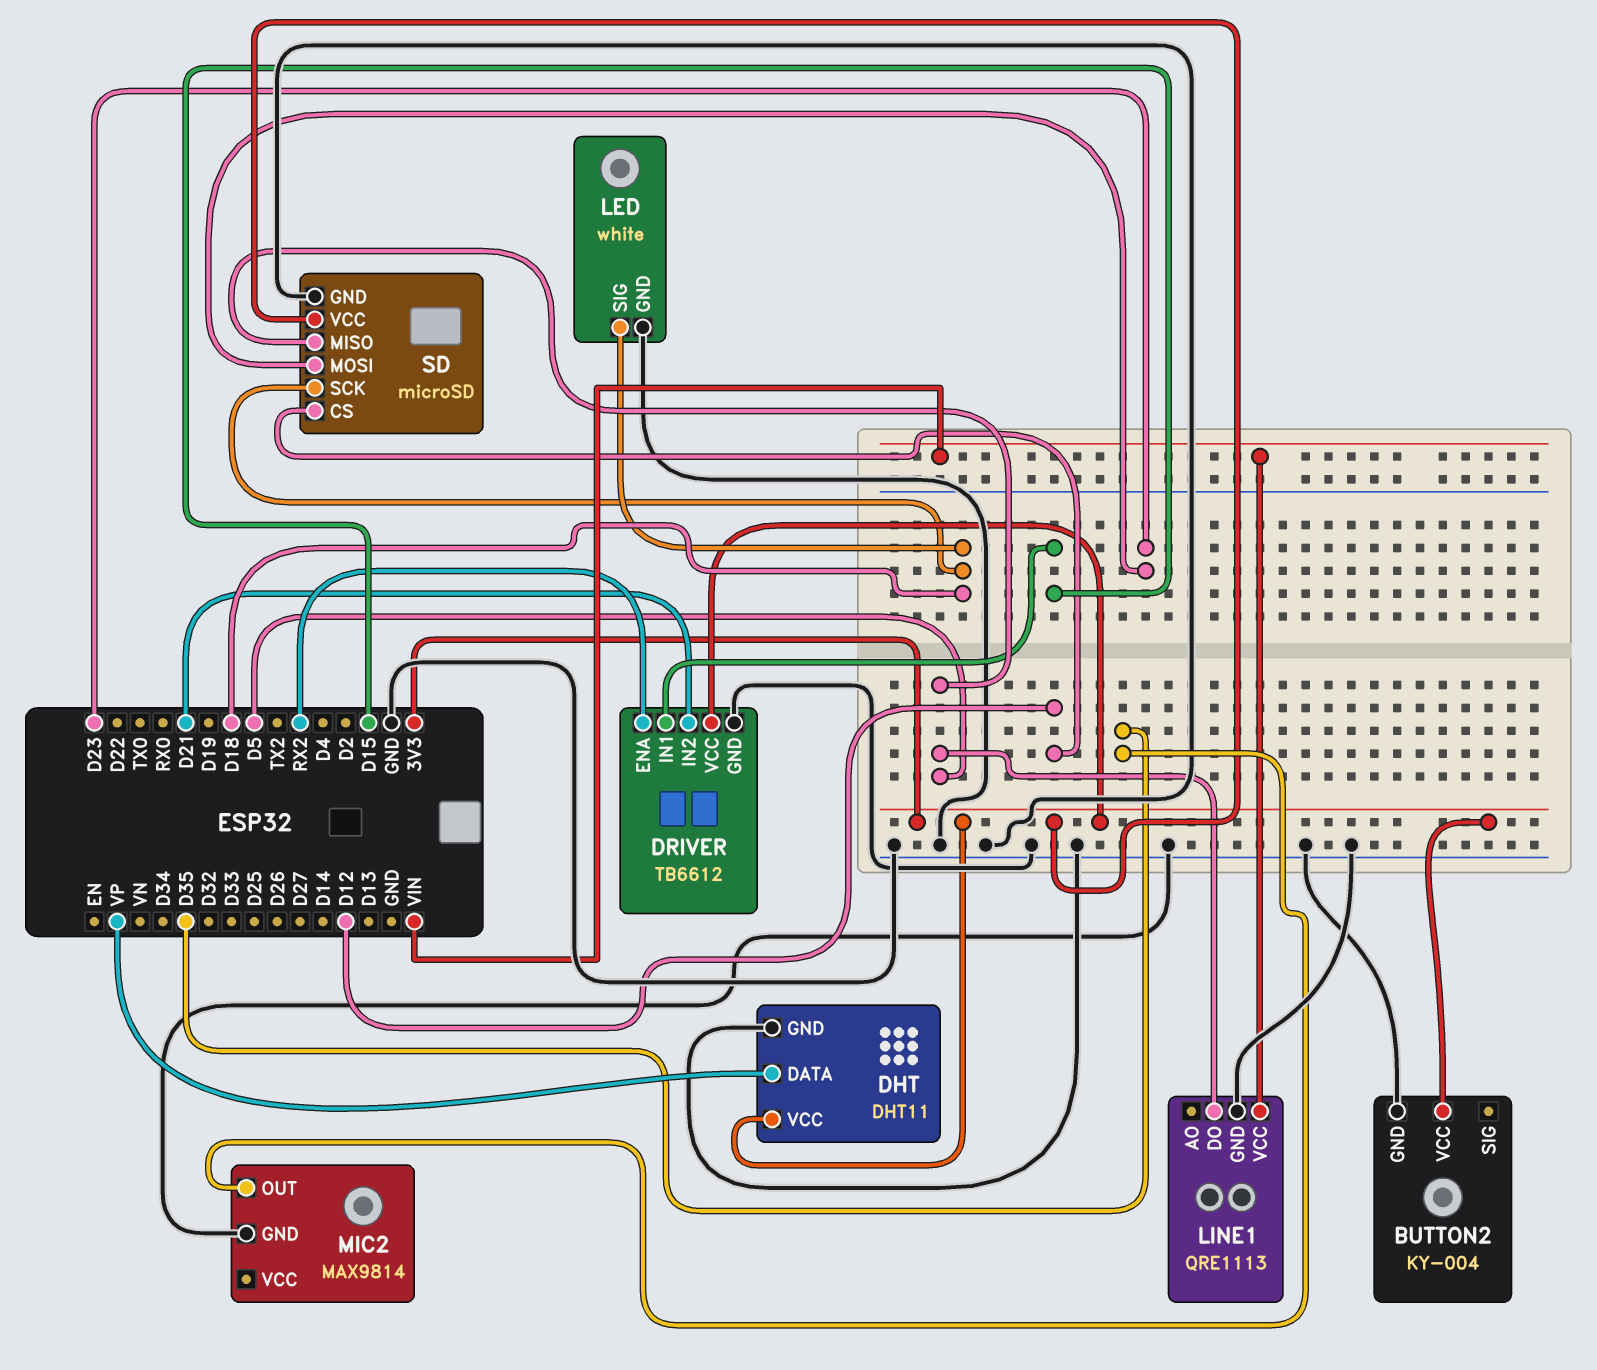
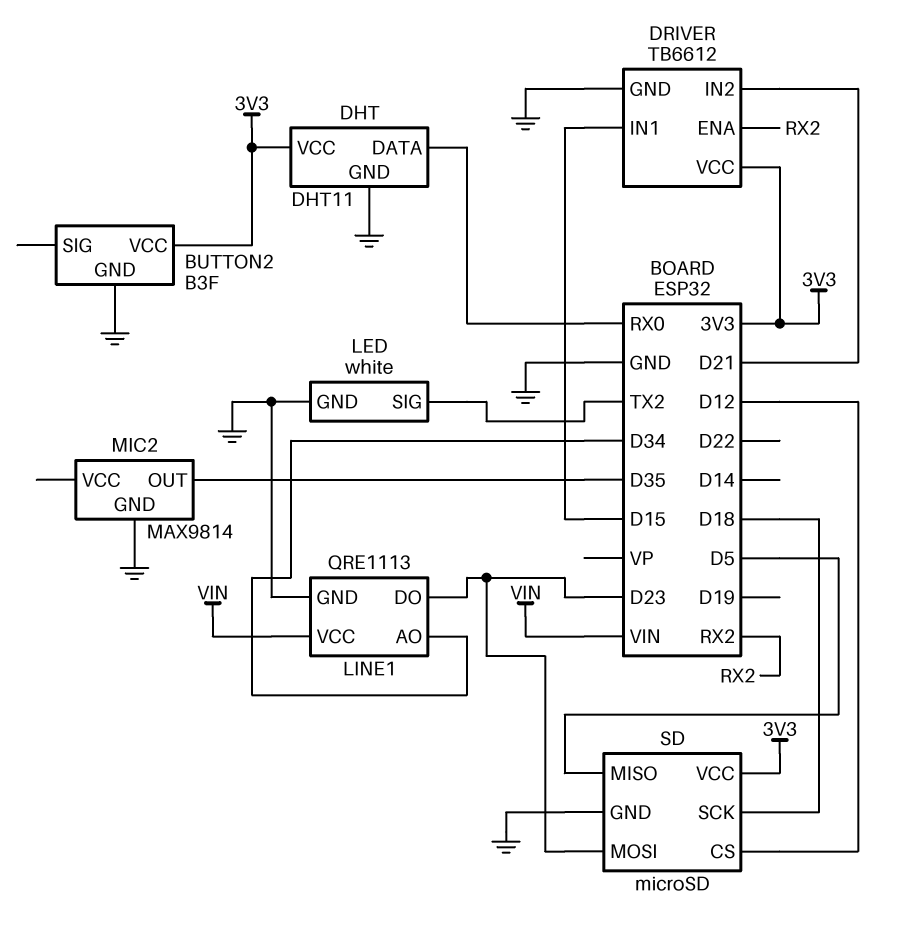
BUTTON2: KY-004 -> B3F
DHT pin DATA: VP -> RX0
LED pin SIG: D18 -> TX2
LINE1 pin AO: none -> D34
LINE1 pin DO: D5 -> D23

